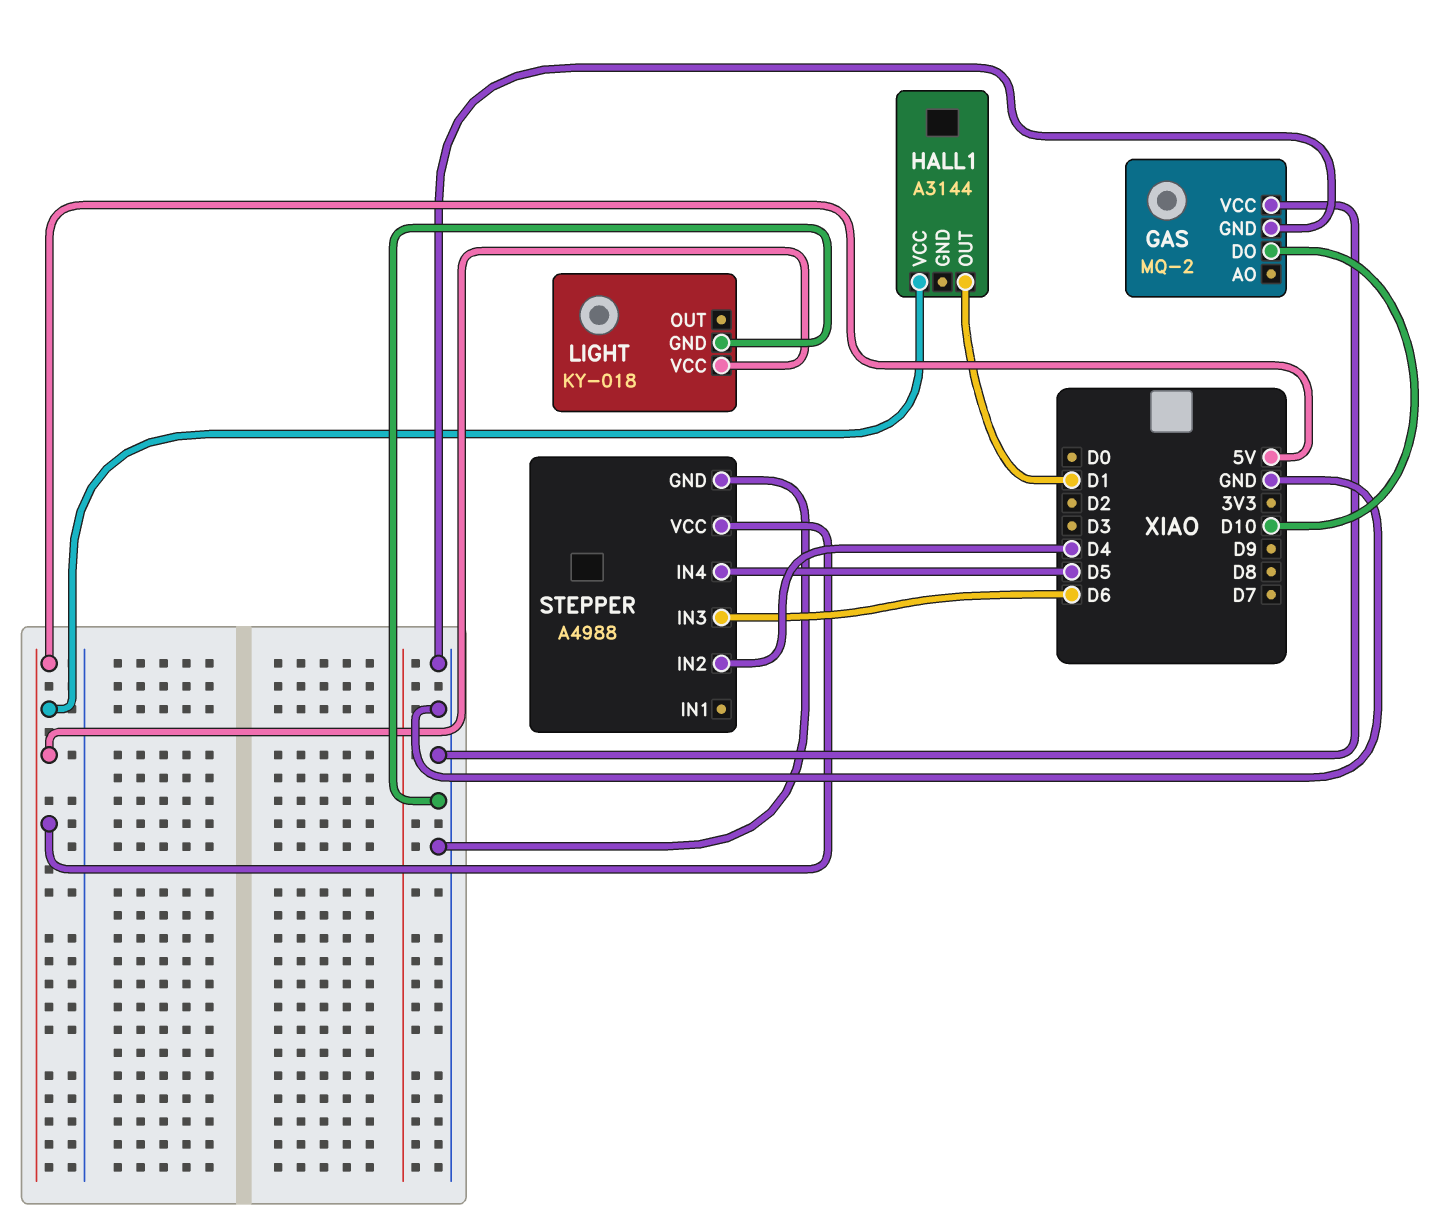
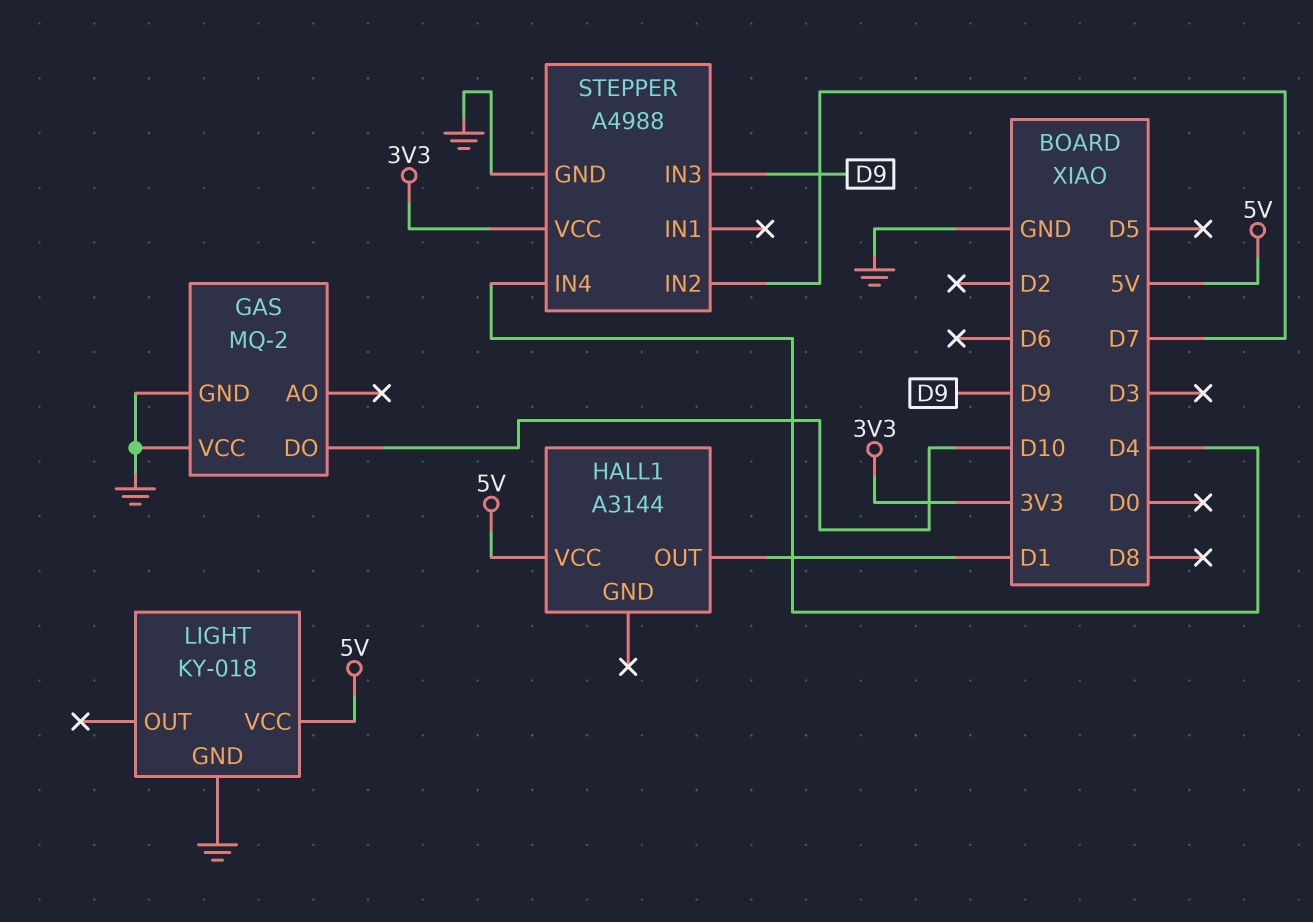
STEPPER pin IN2: D4 -> D7
STEPPER pin IN3: D6 -> D9
STEPPER pin IN4: D5 -> D4
STEPPER pin VCC: 5V -> 3V3

